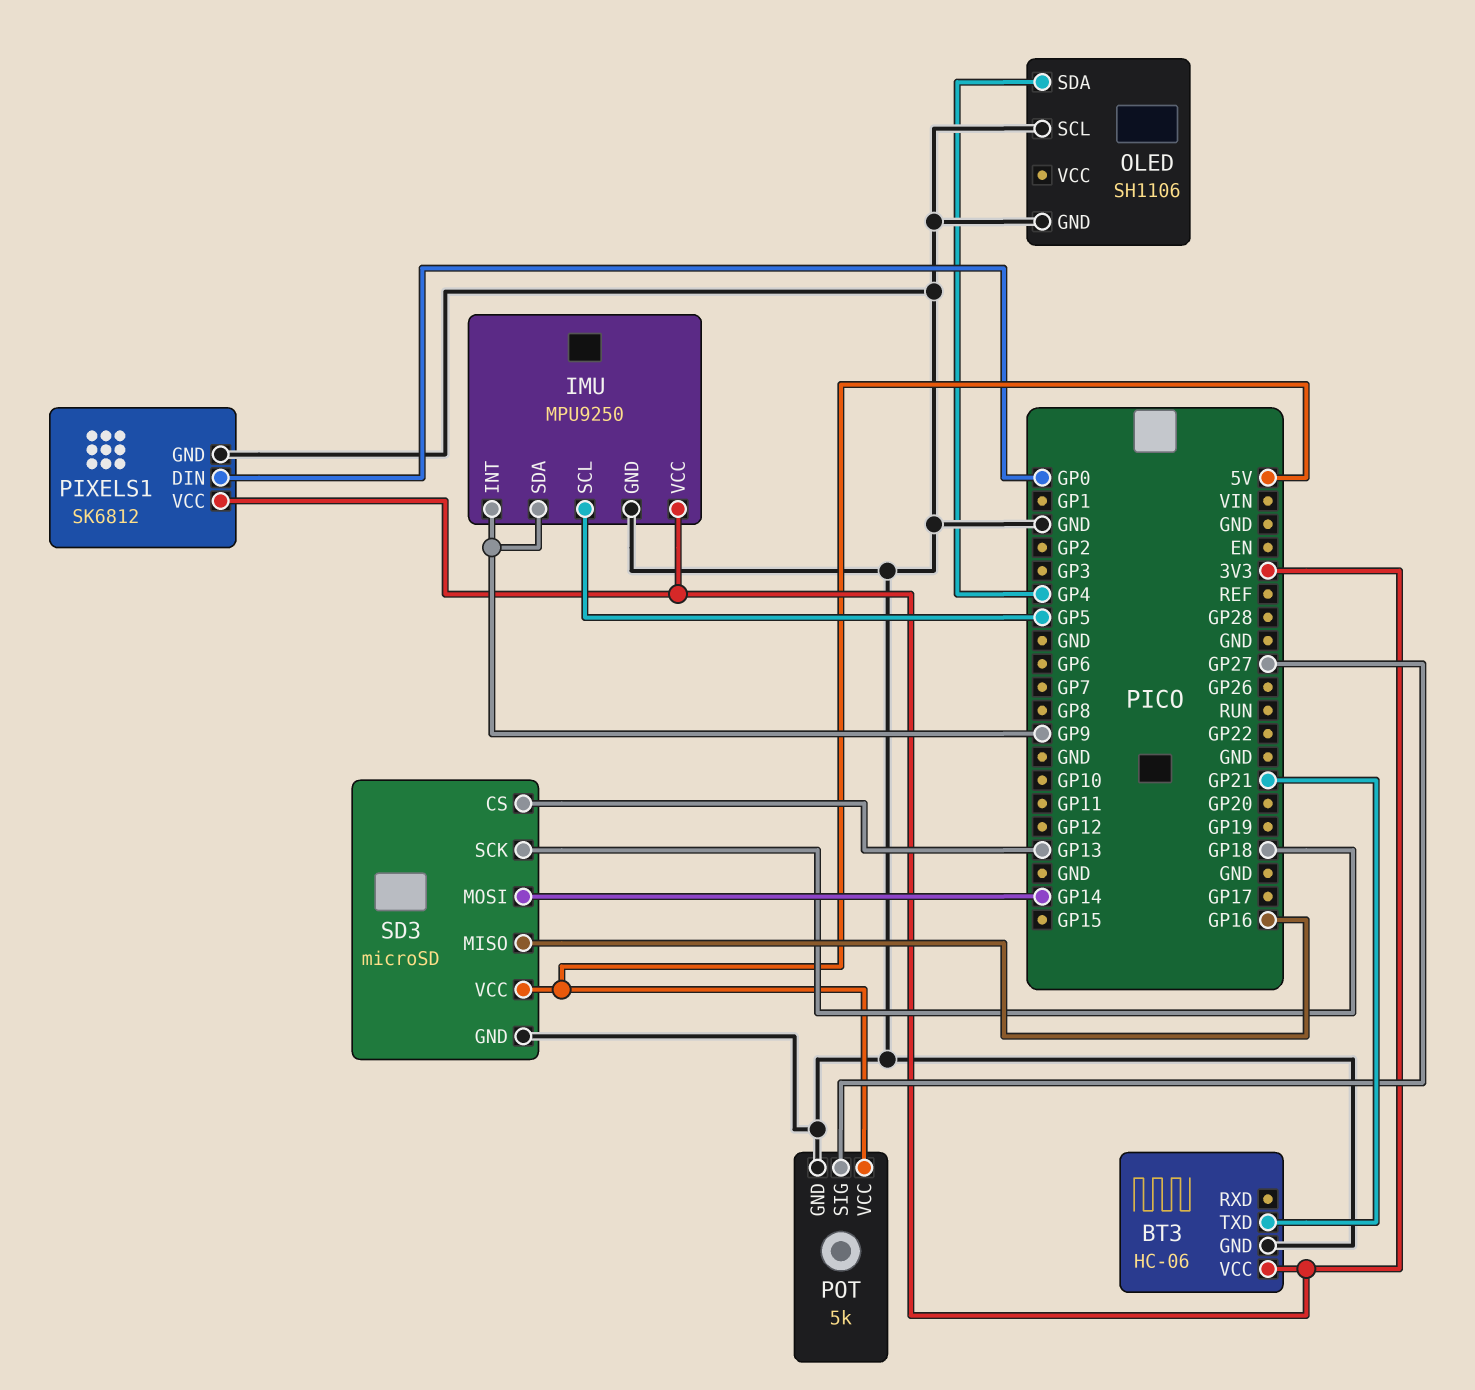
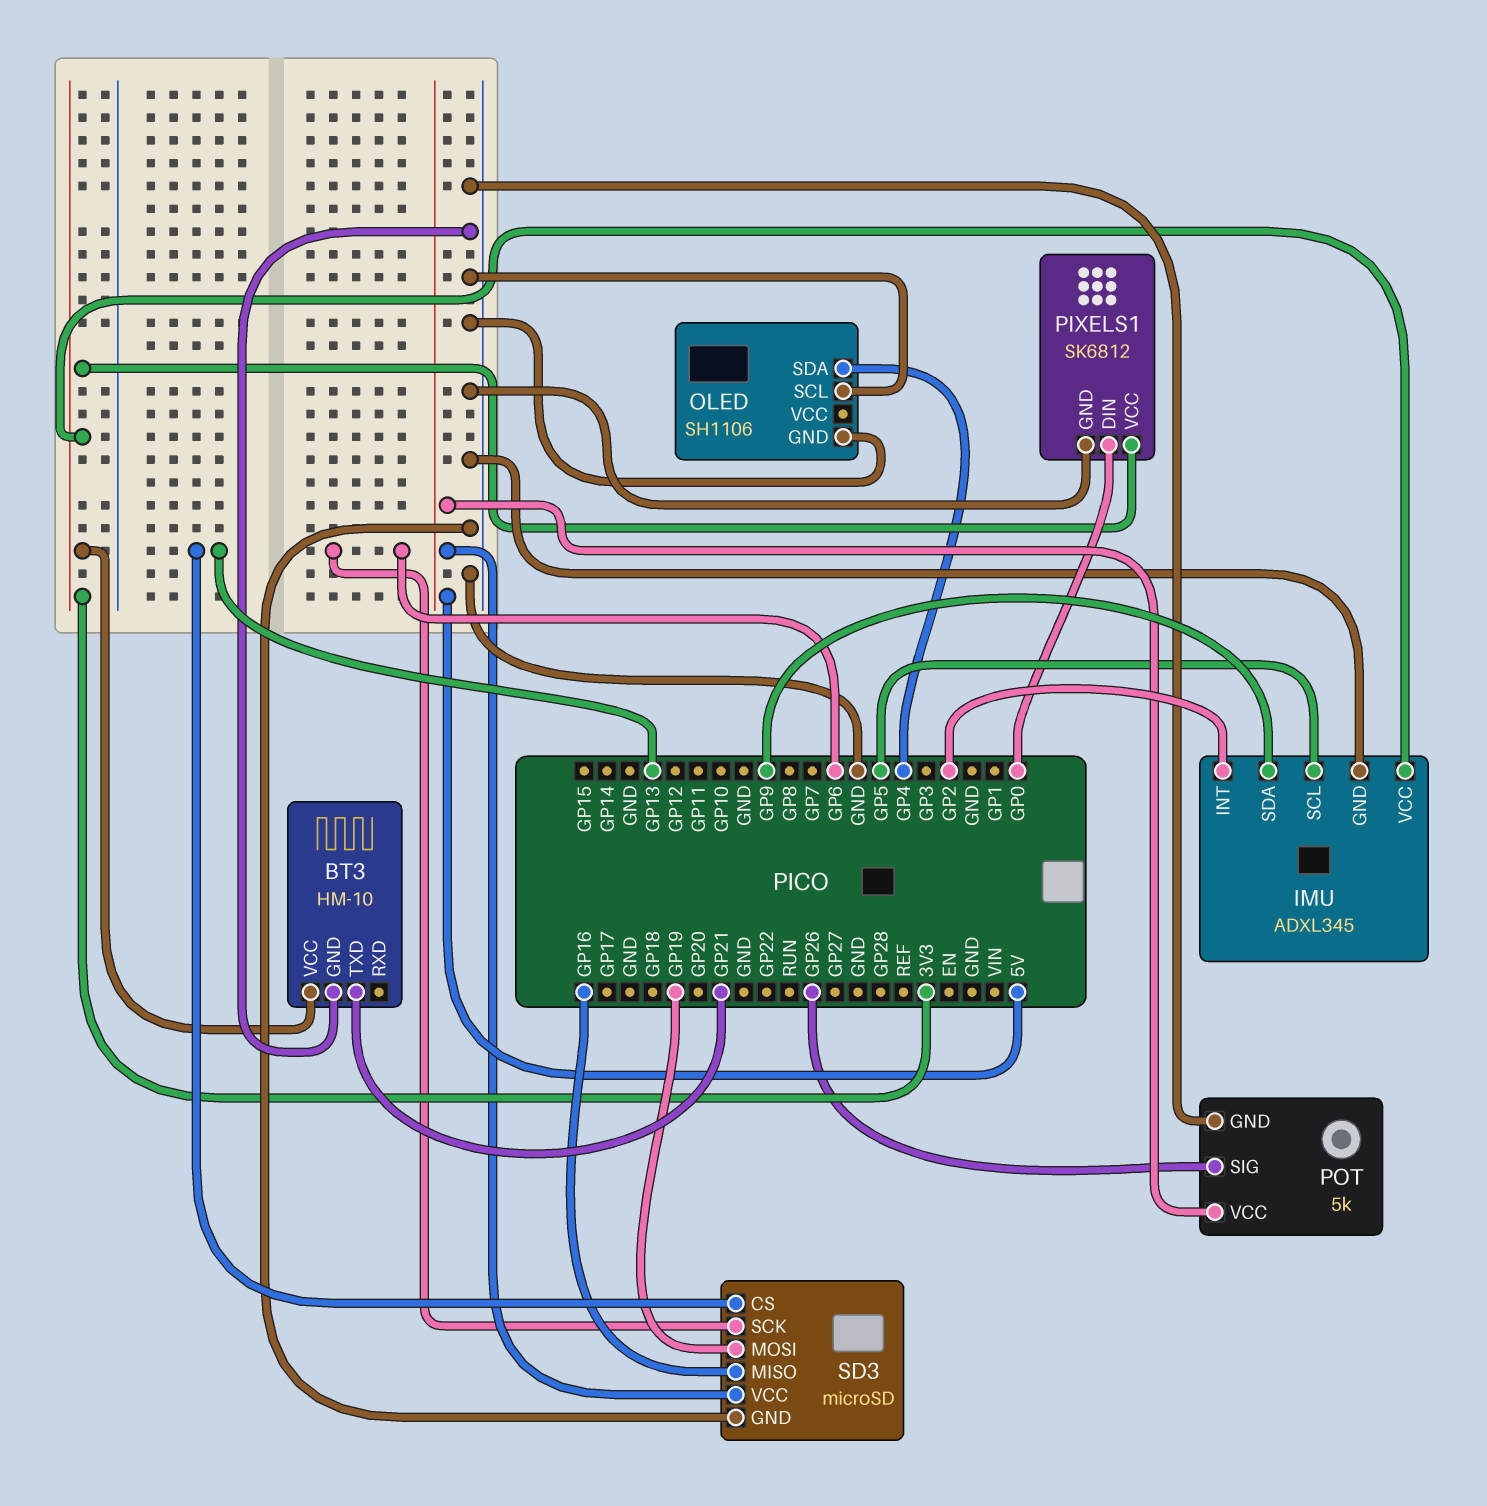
BT3: HC-06 -> HM-10
IMU: MPU9250 -> ADXL345
IMU pin INT: GP9 -> GP2
POT pin SIG: GP27 -> GP26
SD3 pin MOSI: GP14 -> GP19
SD3 pin SCK: GP18 -> GP6

